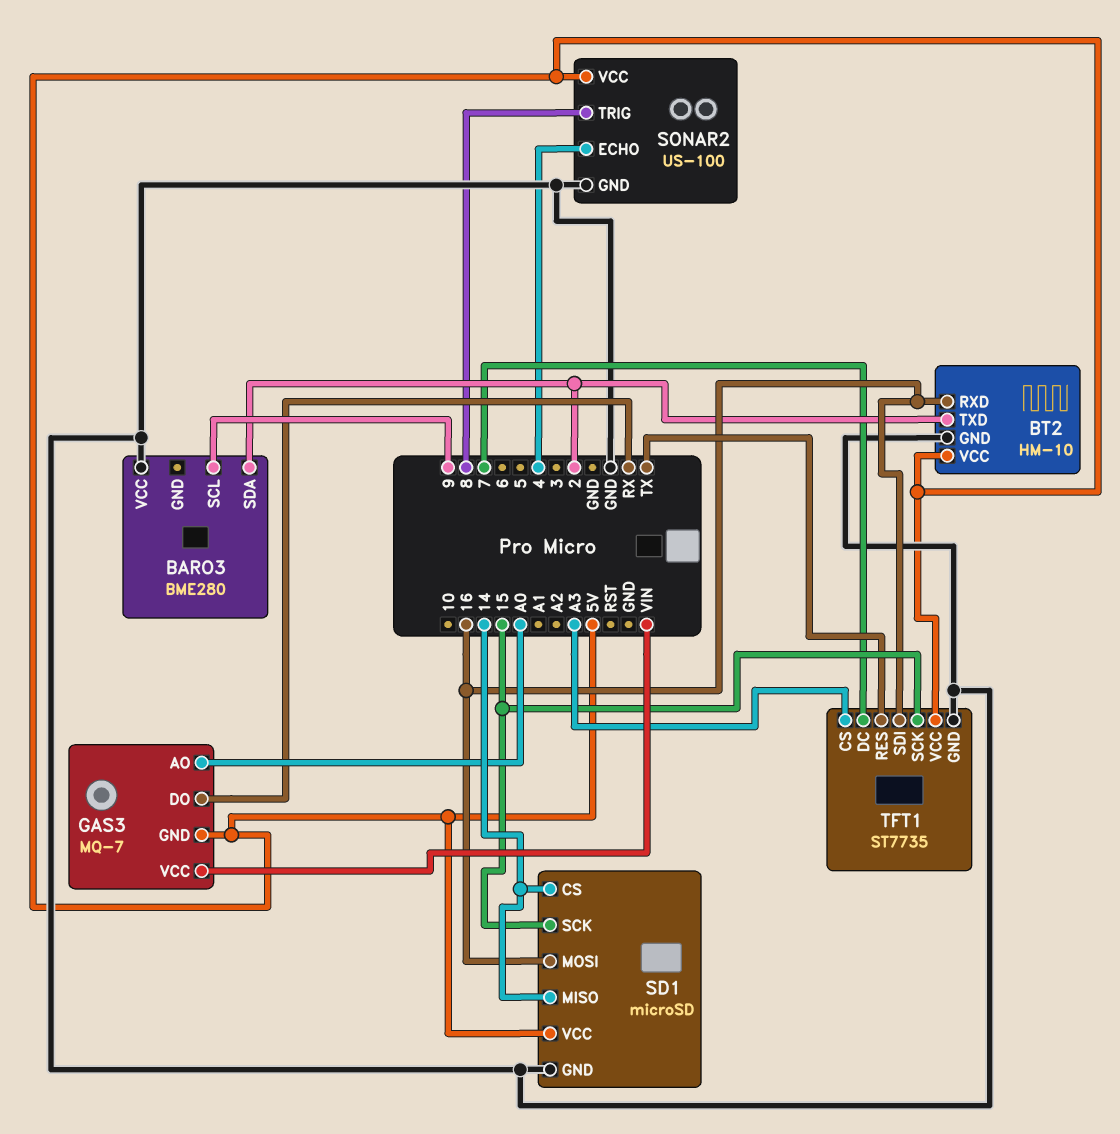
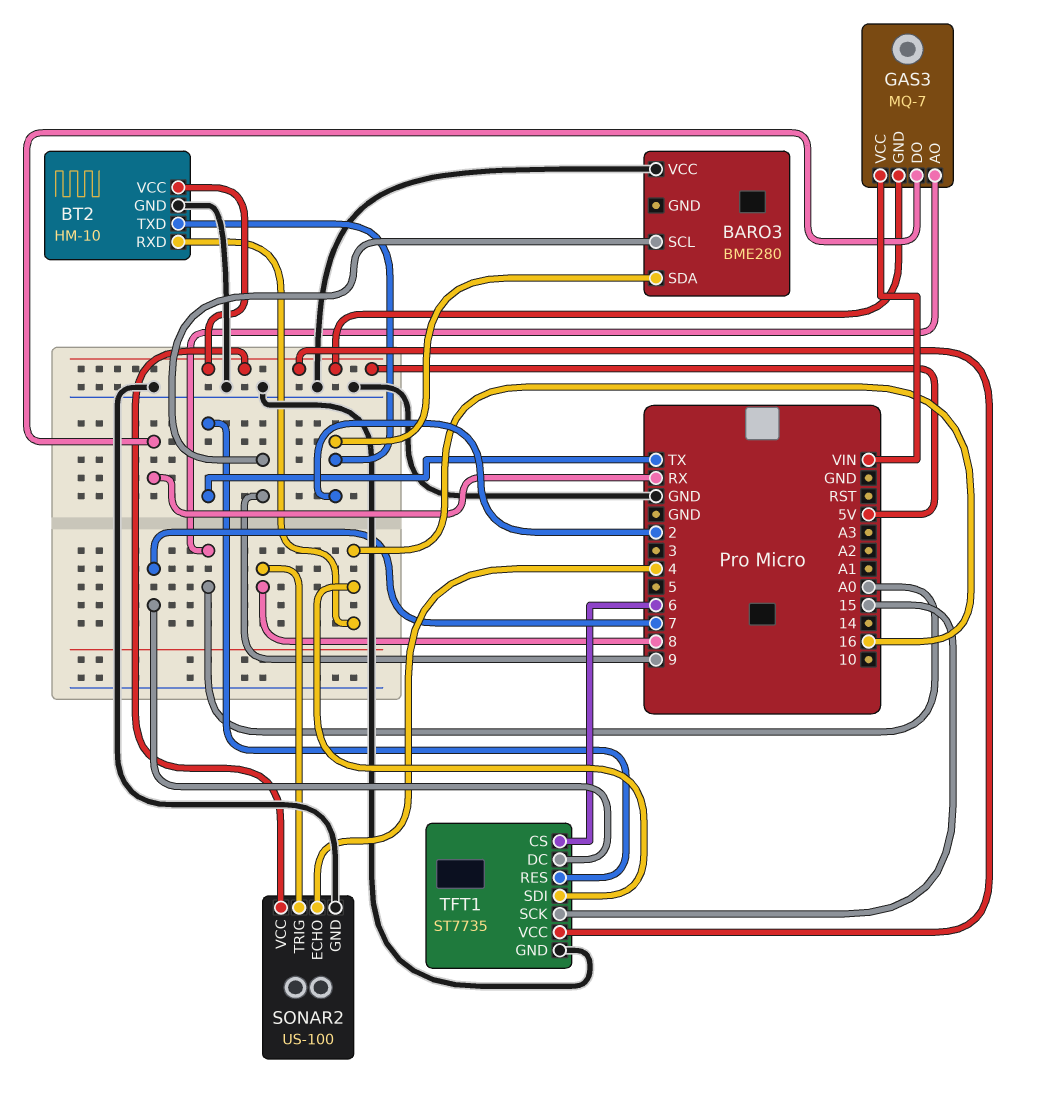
SD1: microSD -> none
SD1 pin CS: 14 -> none
SD1 pin GND: GND -> none
SD1 pin MISO: 14 -> none
SD1 pin MOSI: 16 -> none
SD1 pin SCK: 15 -> none
SD1 pin VCC: 5V -> none
TFT1 pin CS: A3 -> 6

